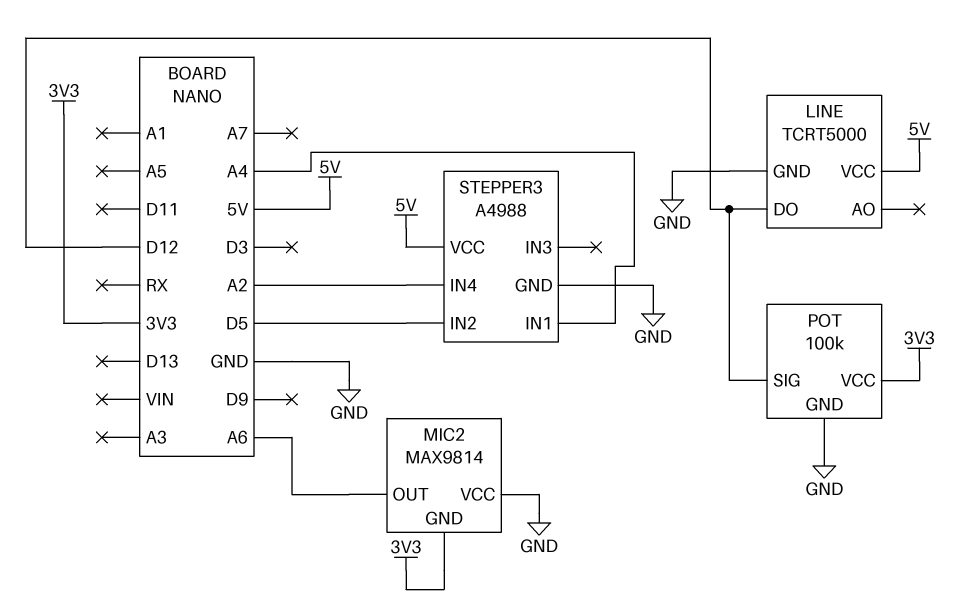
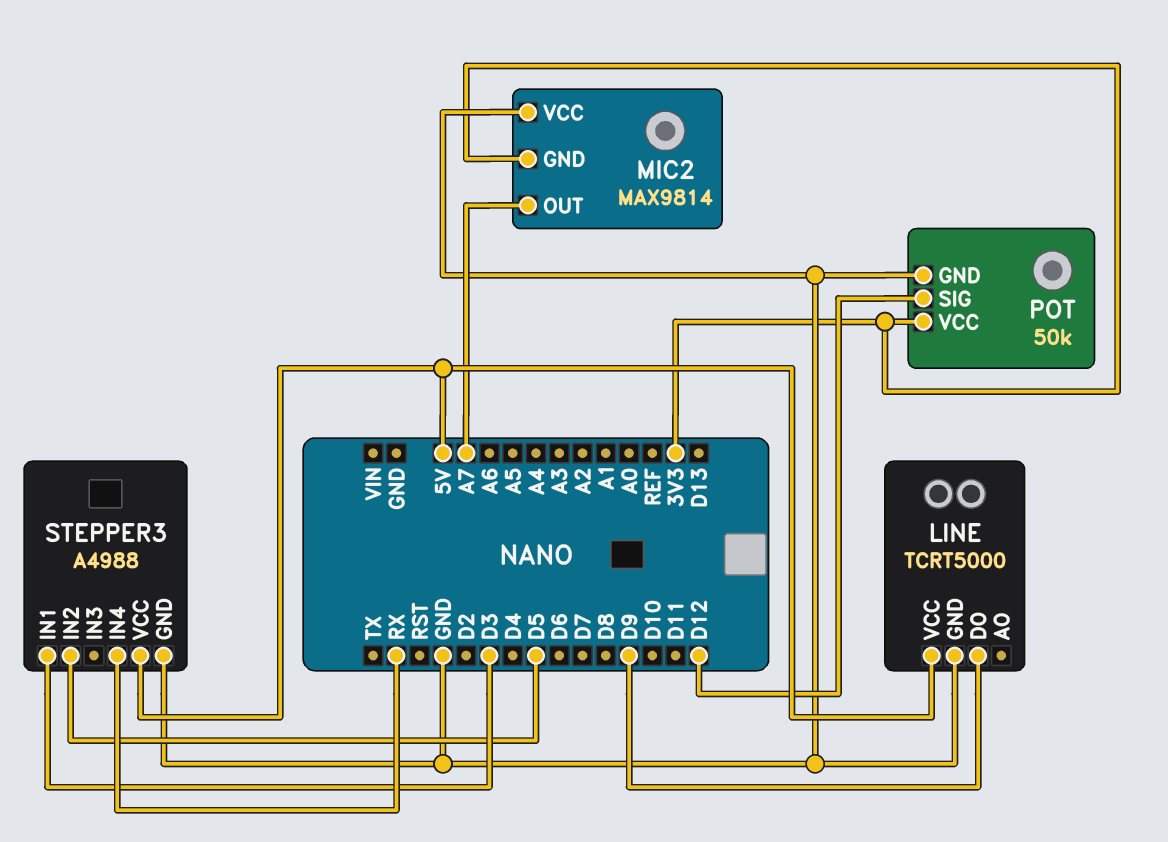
LINE pin DO: D12 -> D9
MIC2 pin OUT: A6 -> A7
POT: 100k -> 50k
STEPPER3 pin IN1: A4 -> D3
STEPPER3 pin IN4: A2 -> RX

